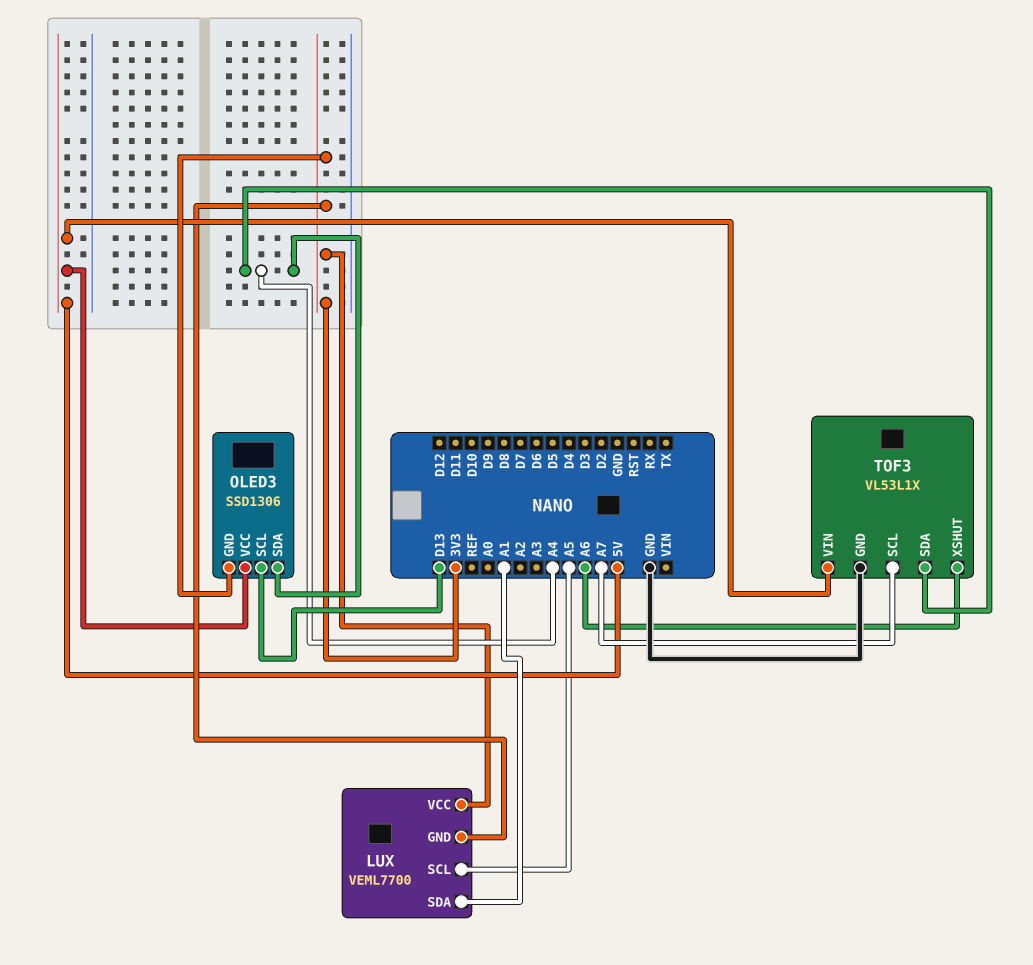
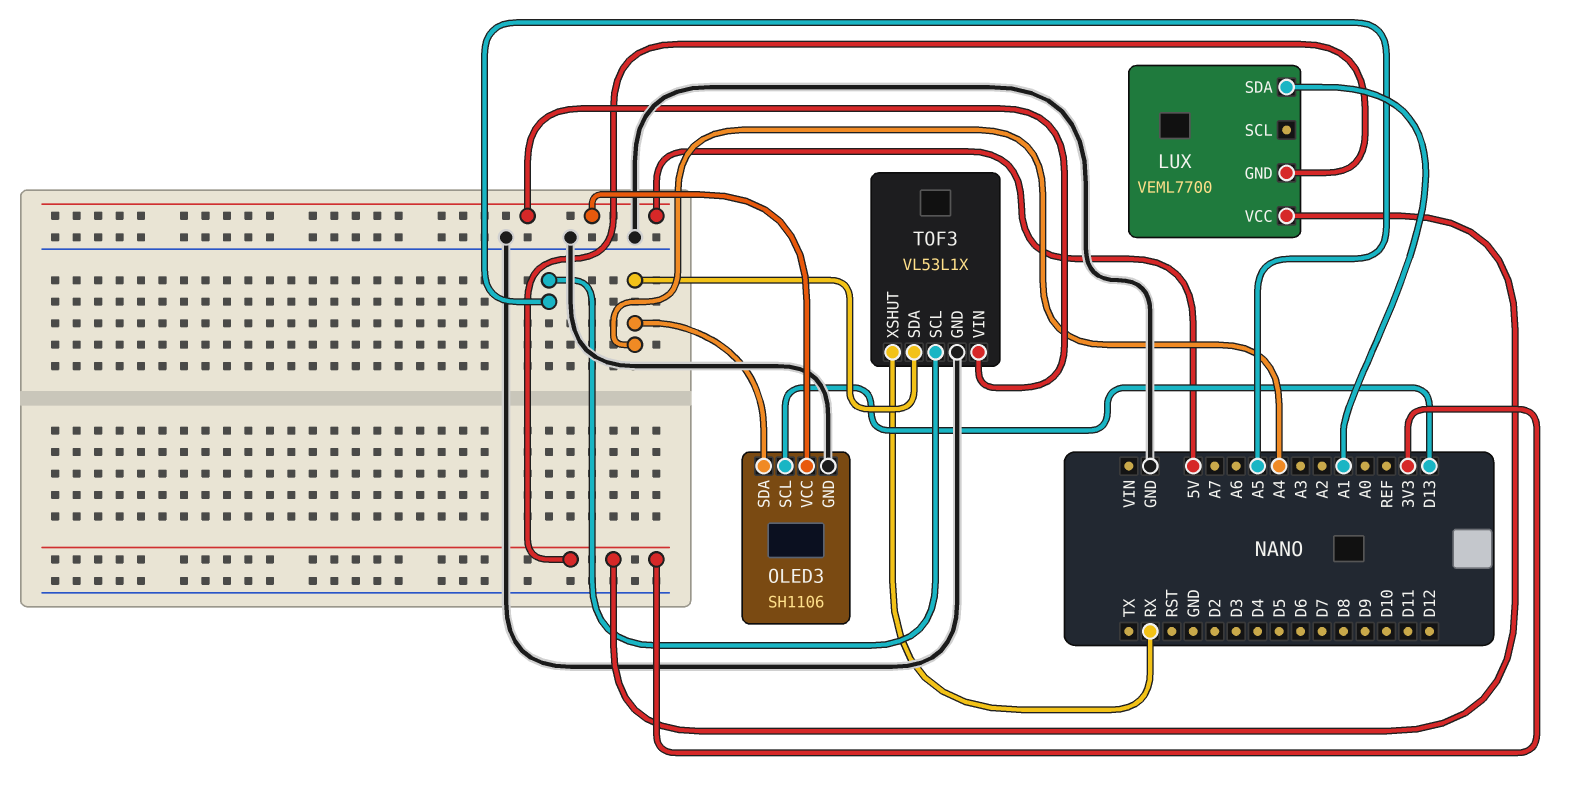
LUX pin SCL: A5 -> none
OLED3: SSD1306 -> SH1106
OLED3 pin GND: 3V3 -> GND
TOF3 pin SCL: A7 -> A5
TOF3 pin XSHUT: A6 -> RX

